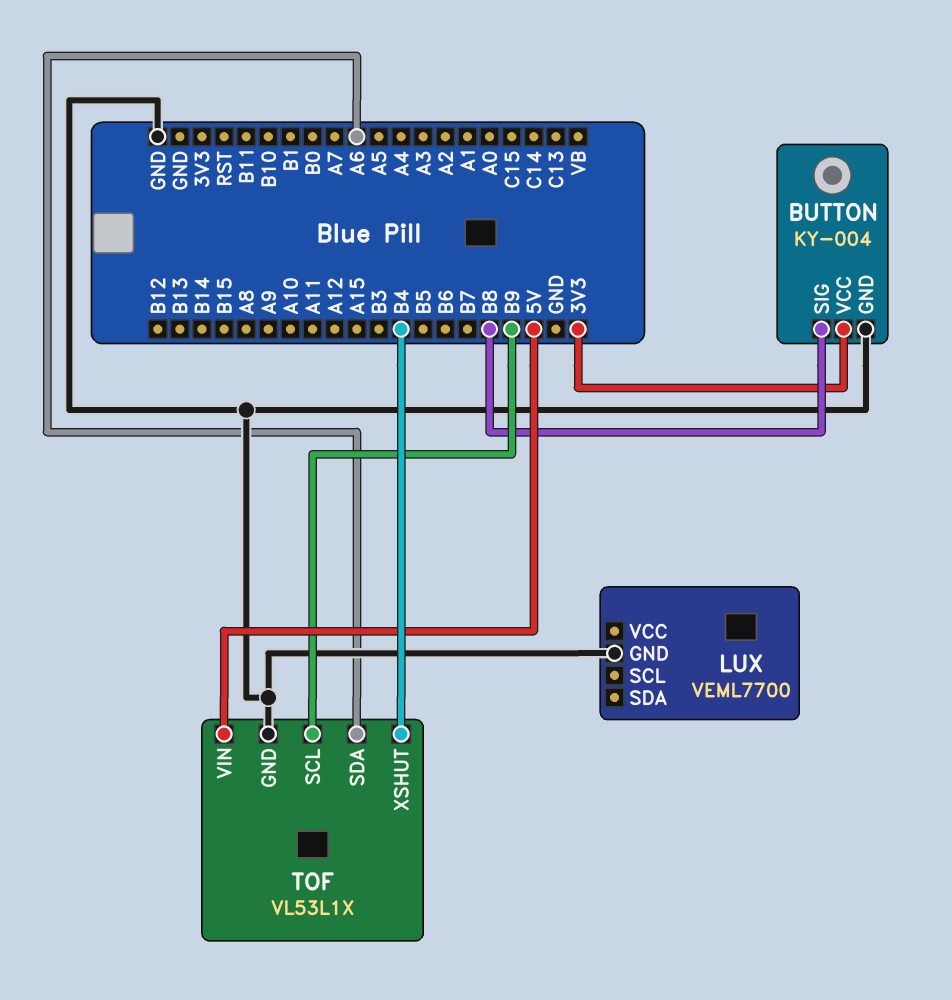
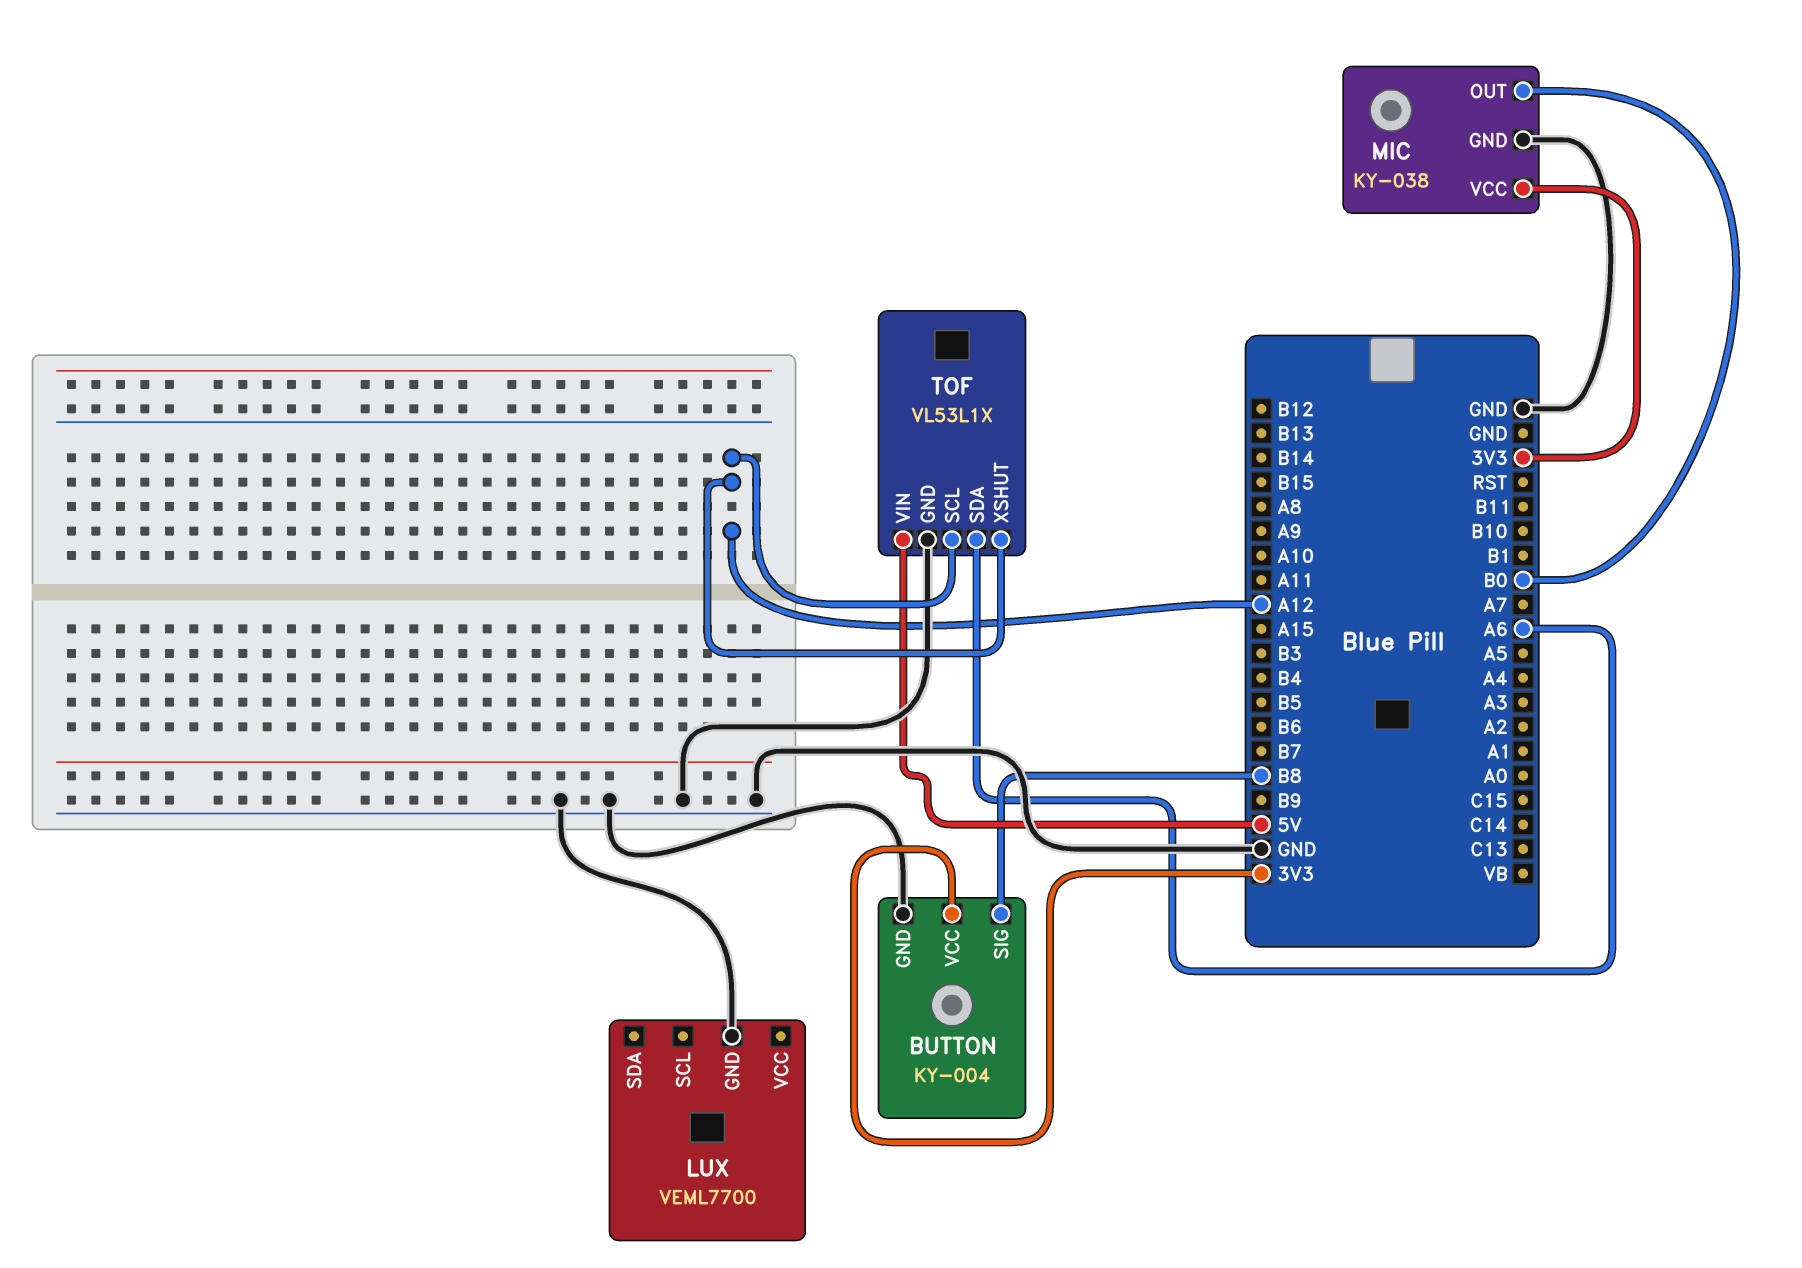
MIC: none -> KY-038
MIC pin GND: none -> GND
MIC pin OUT: none -> B0
MIC pin VCC: none -> 3V3
TOF pin SCL: B9 -> A12
TOF pin XSHUT: B4 -> A12

